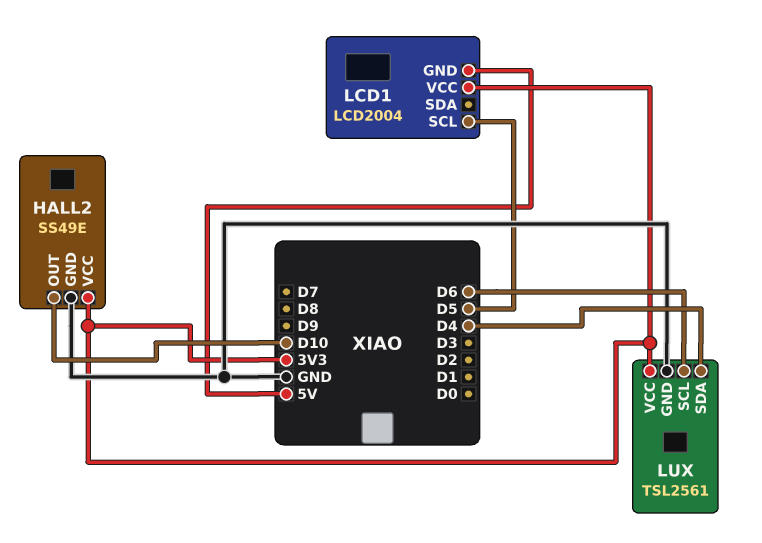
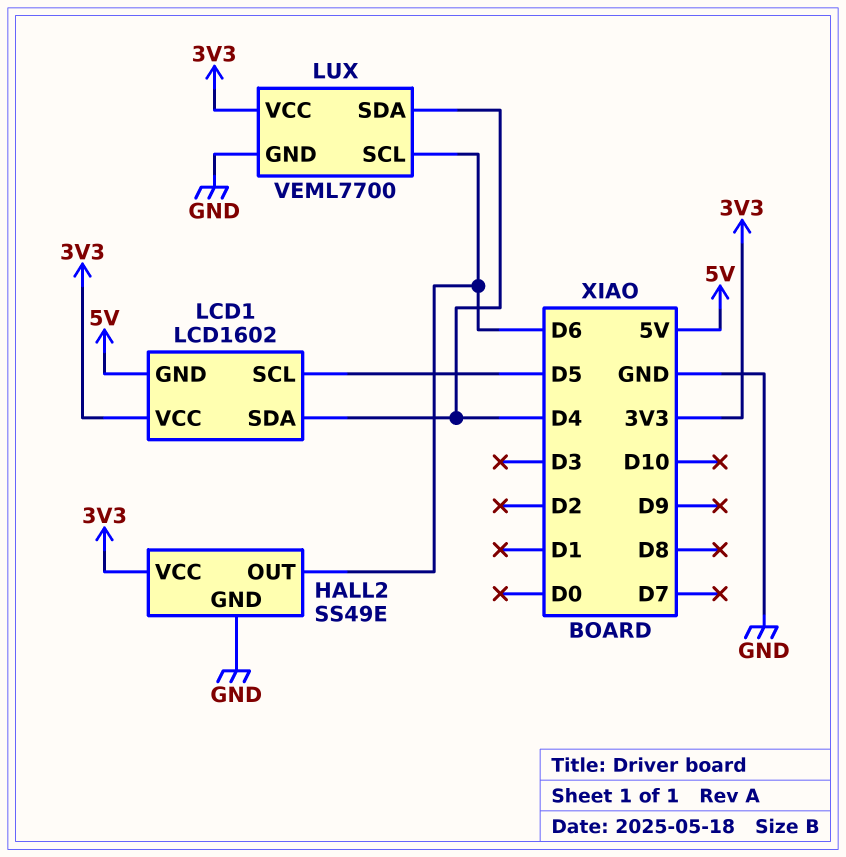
HALL2 pin OUT: D10 -> D6
LCD1: LCD2004 -> LCD1602
LCD1 pin SDA: none -> D4
LUX: TSL2561 -> VEML7700

